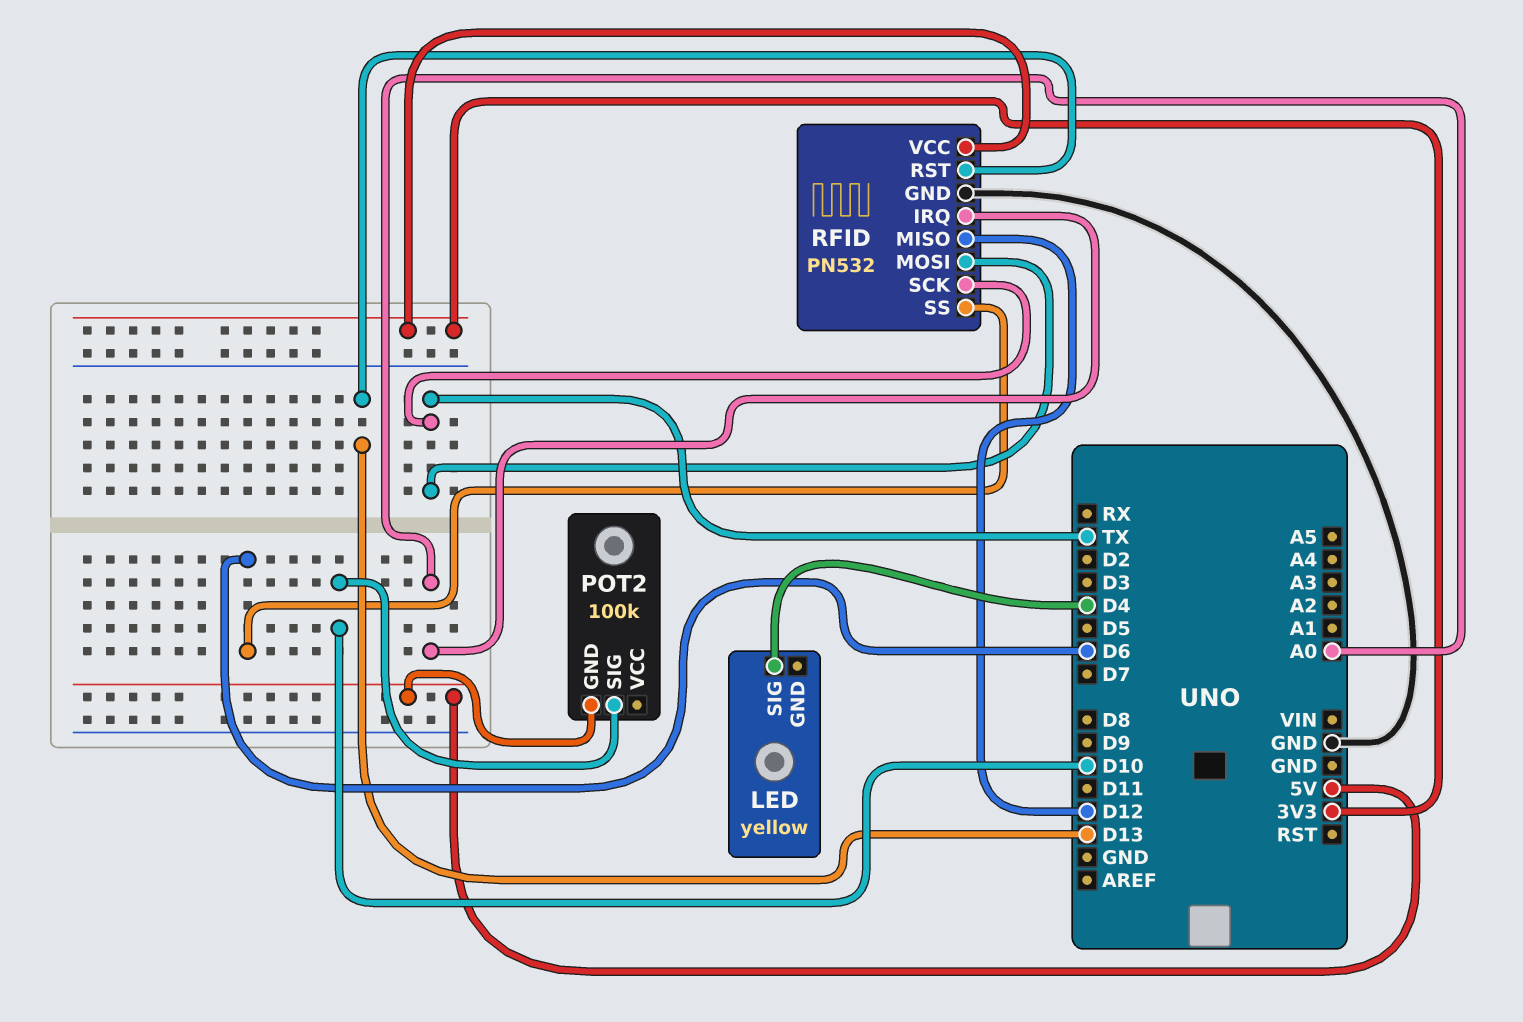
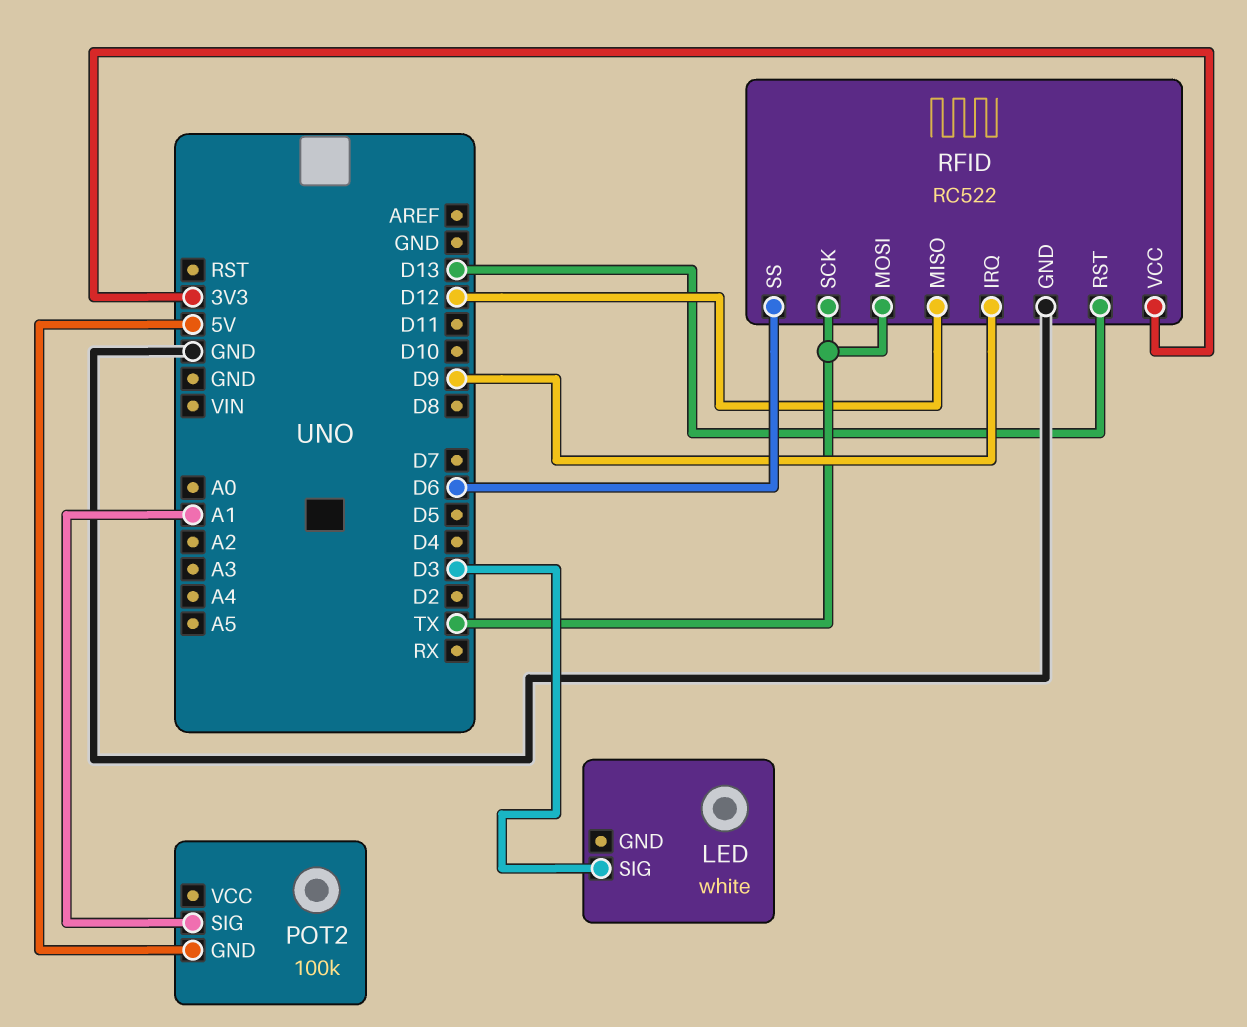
LED: yellow -> white
LED pin SIG: D4 -> D3
POT2 pin SIG: D10 -> A1
RFID: PN532 -> RC522
RFID pin IRQ: A0 -> D9

